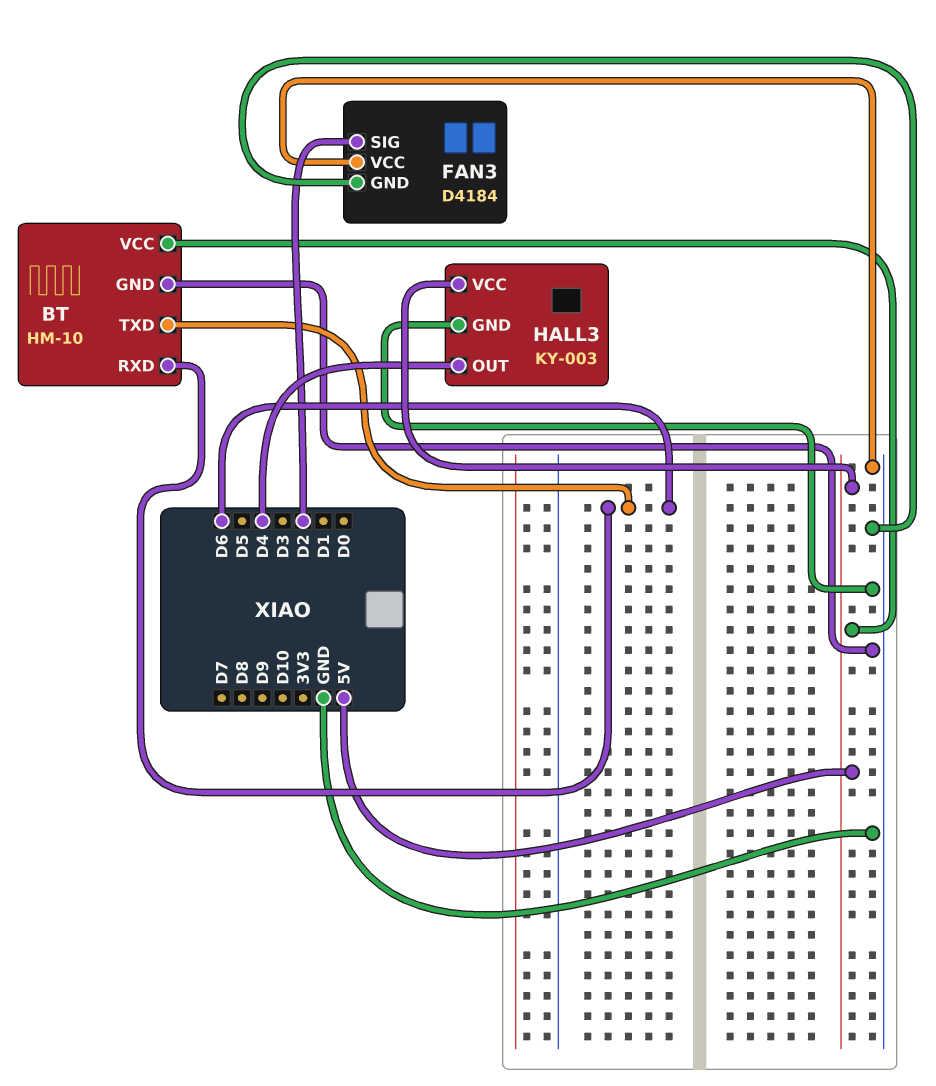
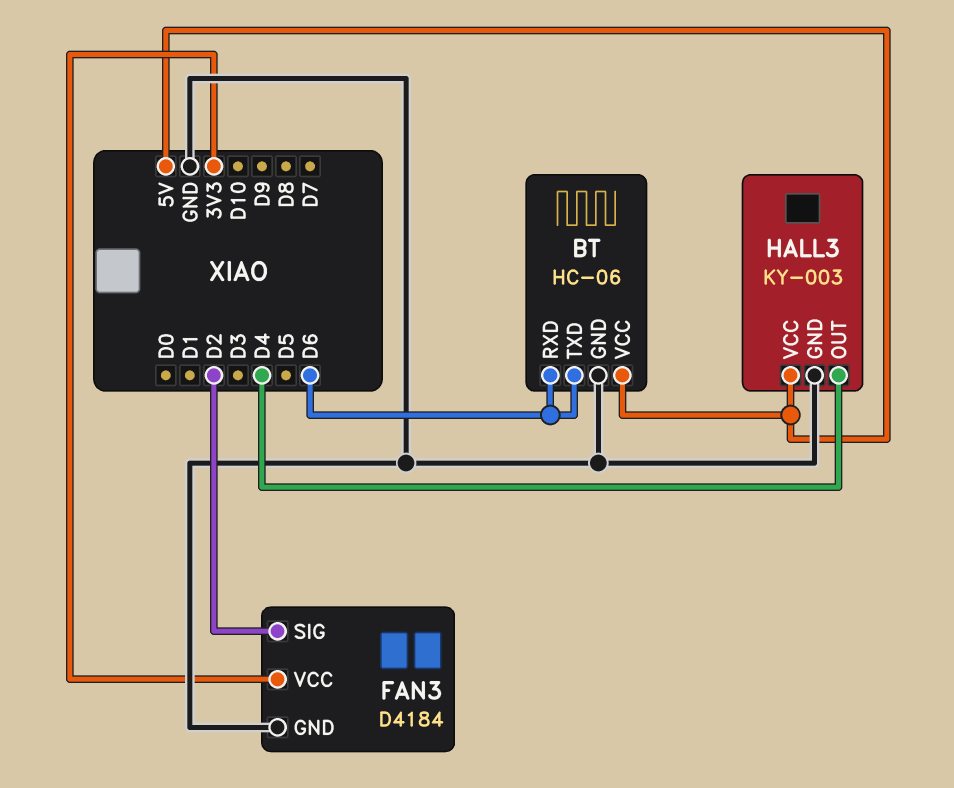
BT: HM-10 -> HC-06
FAN3 pin VCC: GND -> 3V3

